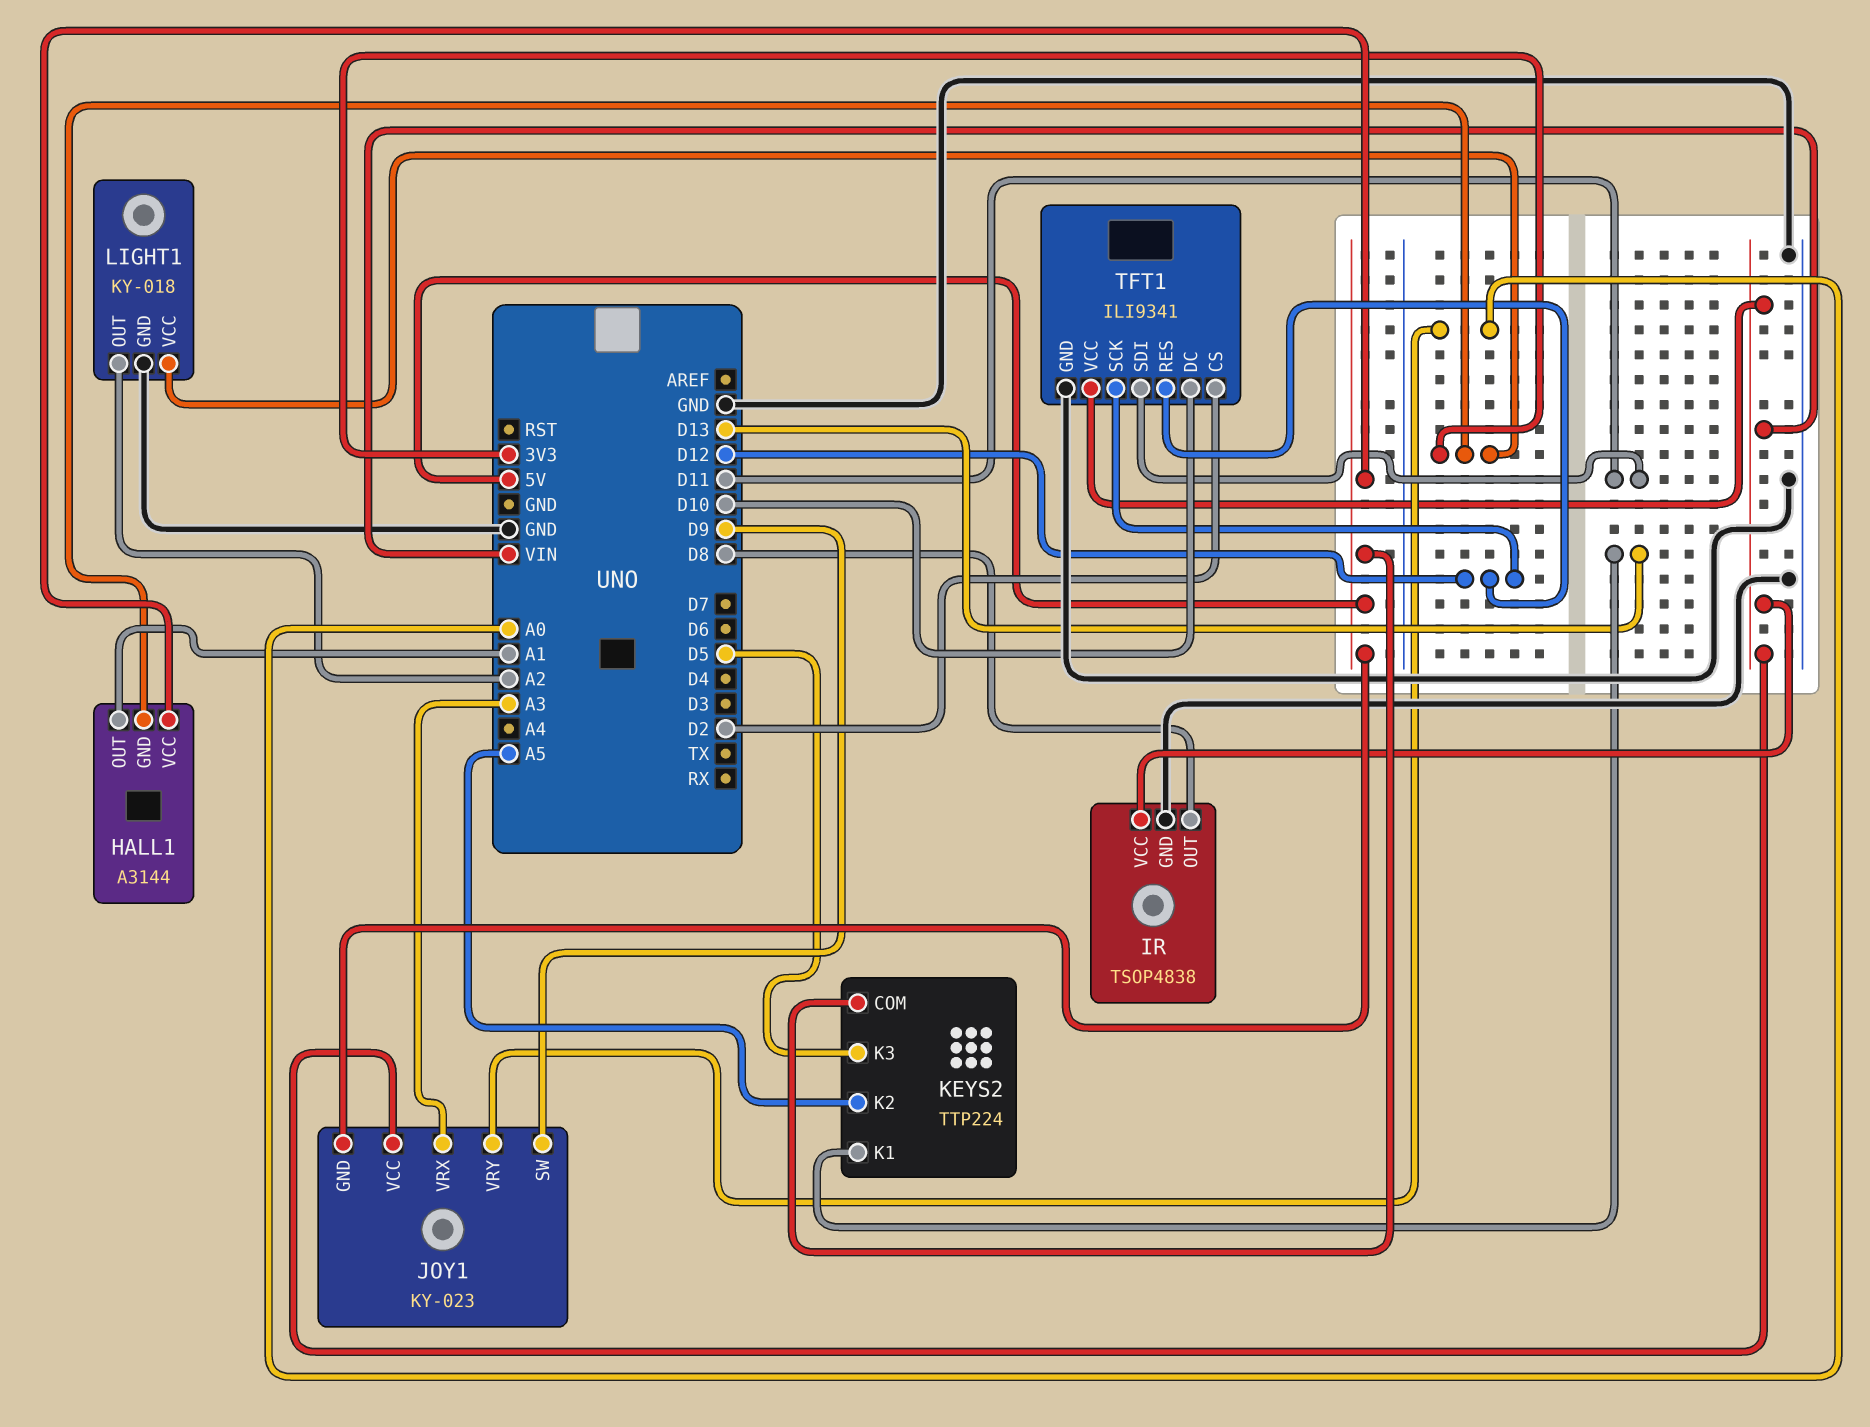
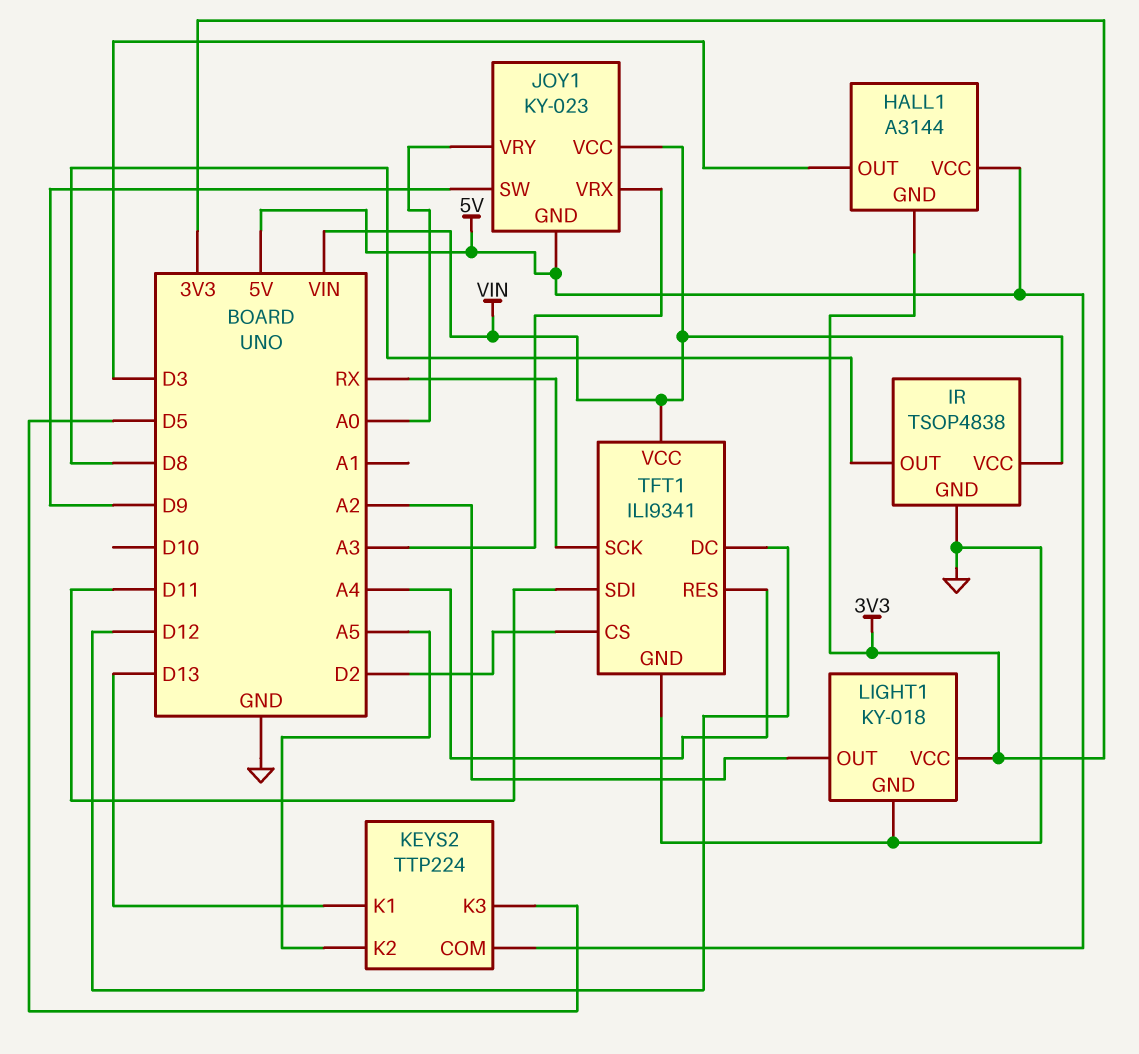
HALL1 pin OUT: A1 -> D3
TFT1 pin DC: D10 -> D12
TFT1 pin RES: D12 -> A4
TFT1 pin SCK: D12 -> RX

